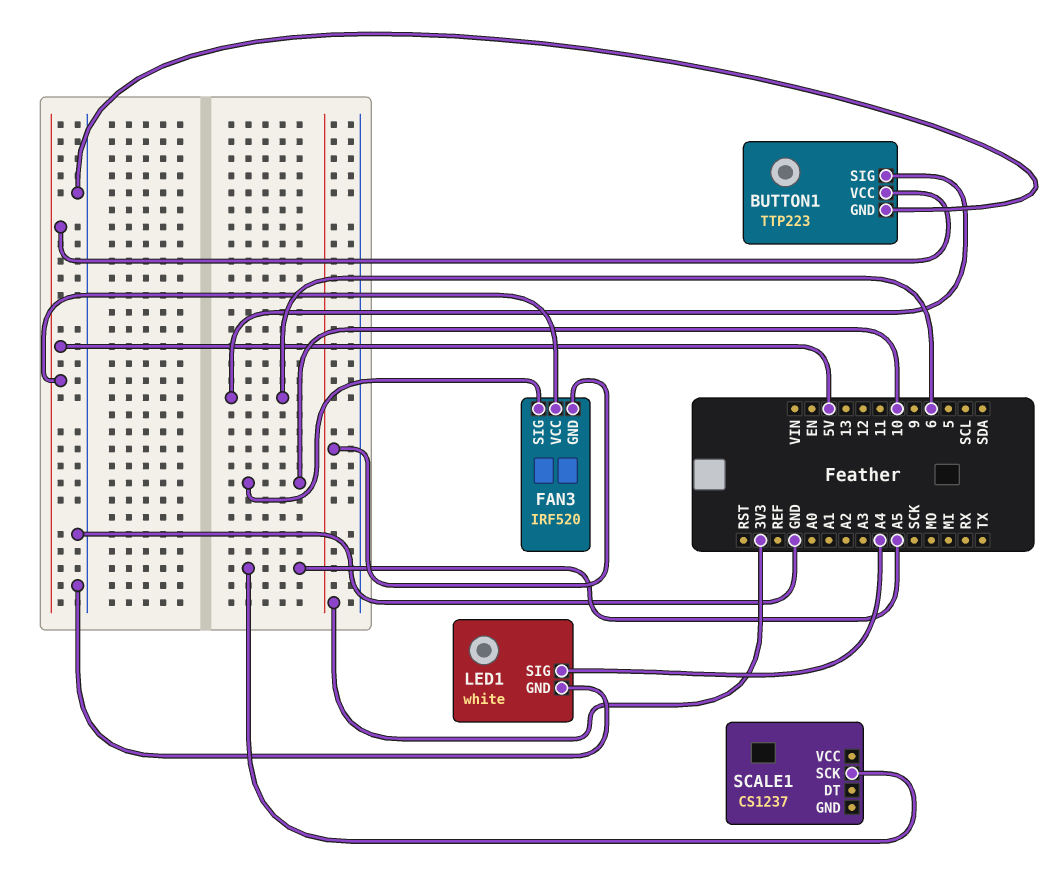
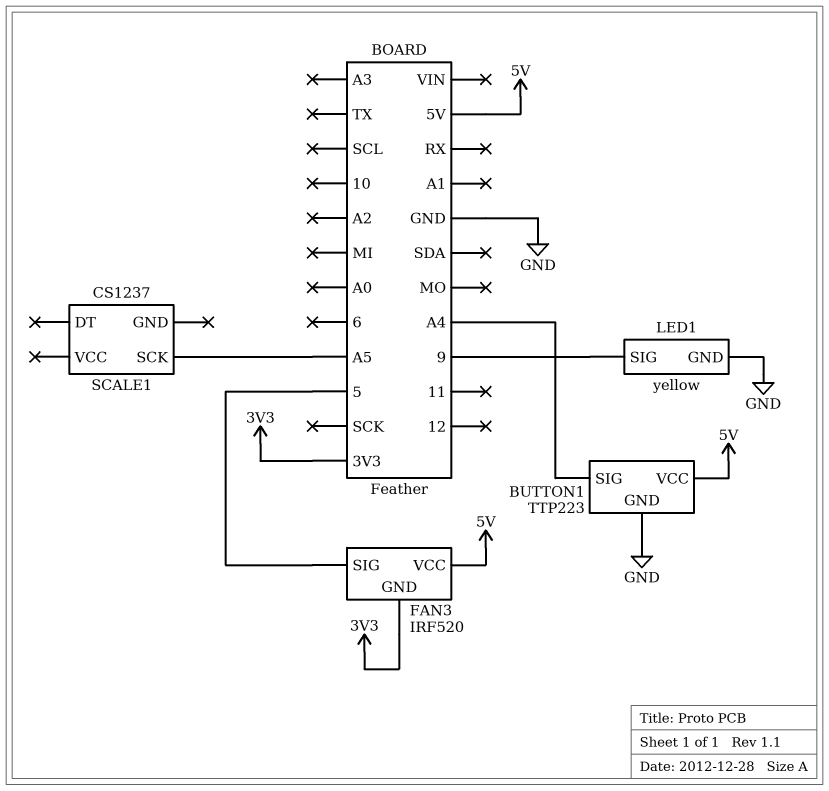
BUTTON1 pin SIG: 6 -> A4
FAN3 pin SIG: 10 -> 5
LED1: white -> yellow
LED1 pin SIG: A4 -> 9

